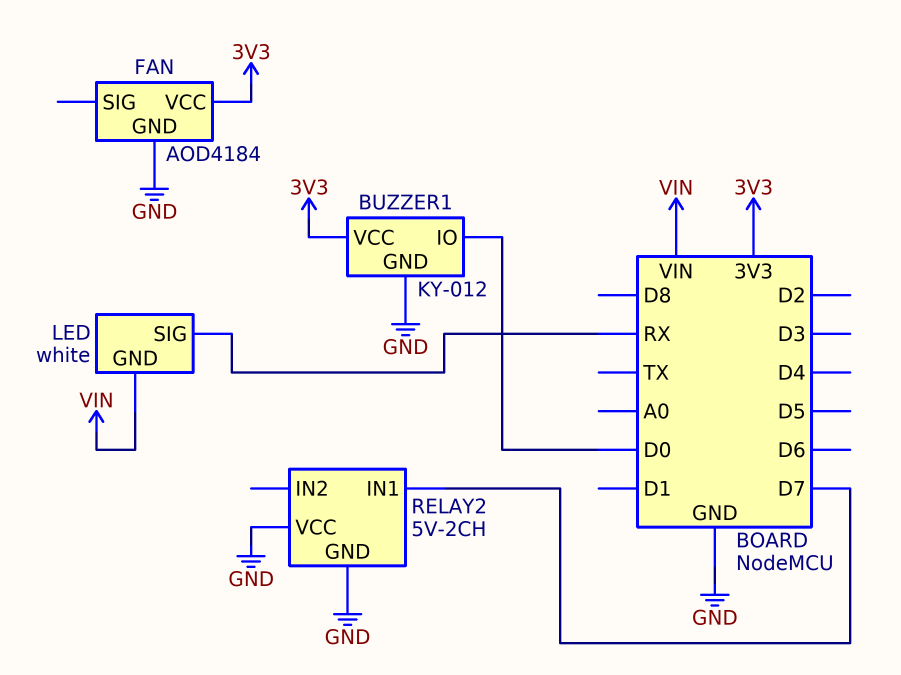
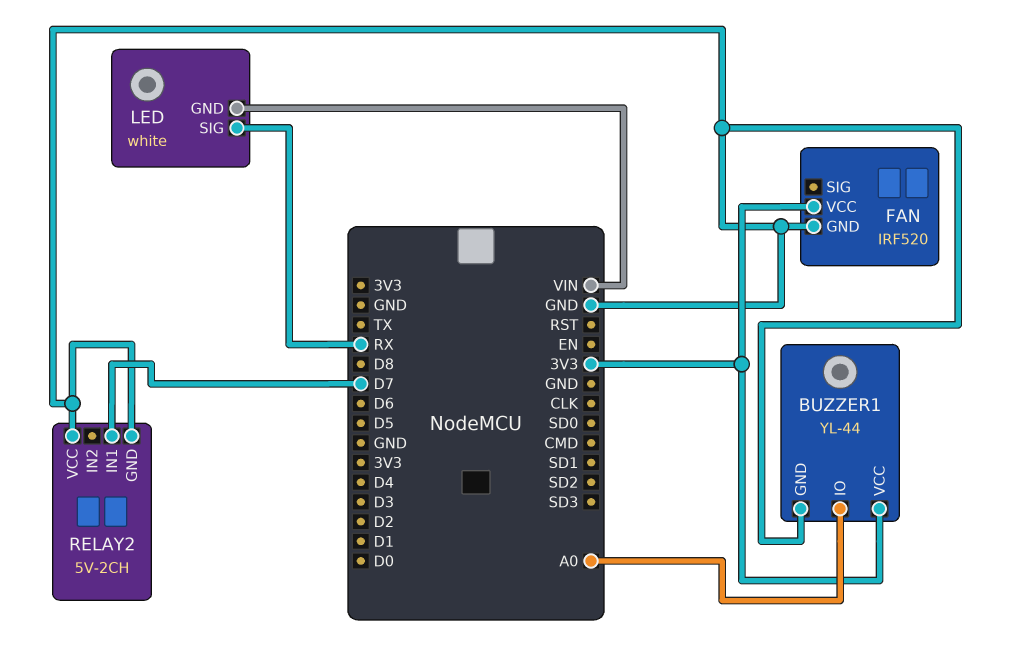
BUZZER1: KY-012 -> YL-44
BUZZER1 pin IO: D0 -> A0
FAN: AOD4184 -> IRF520

